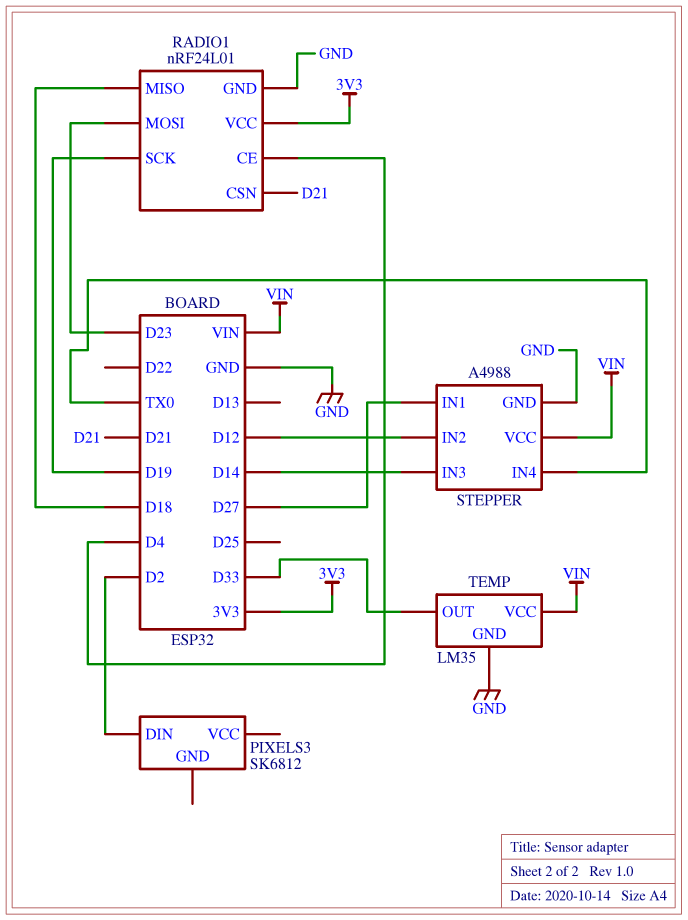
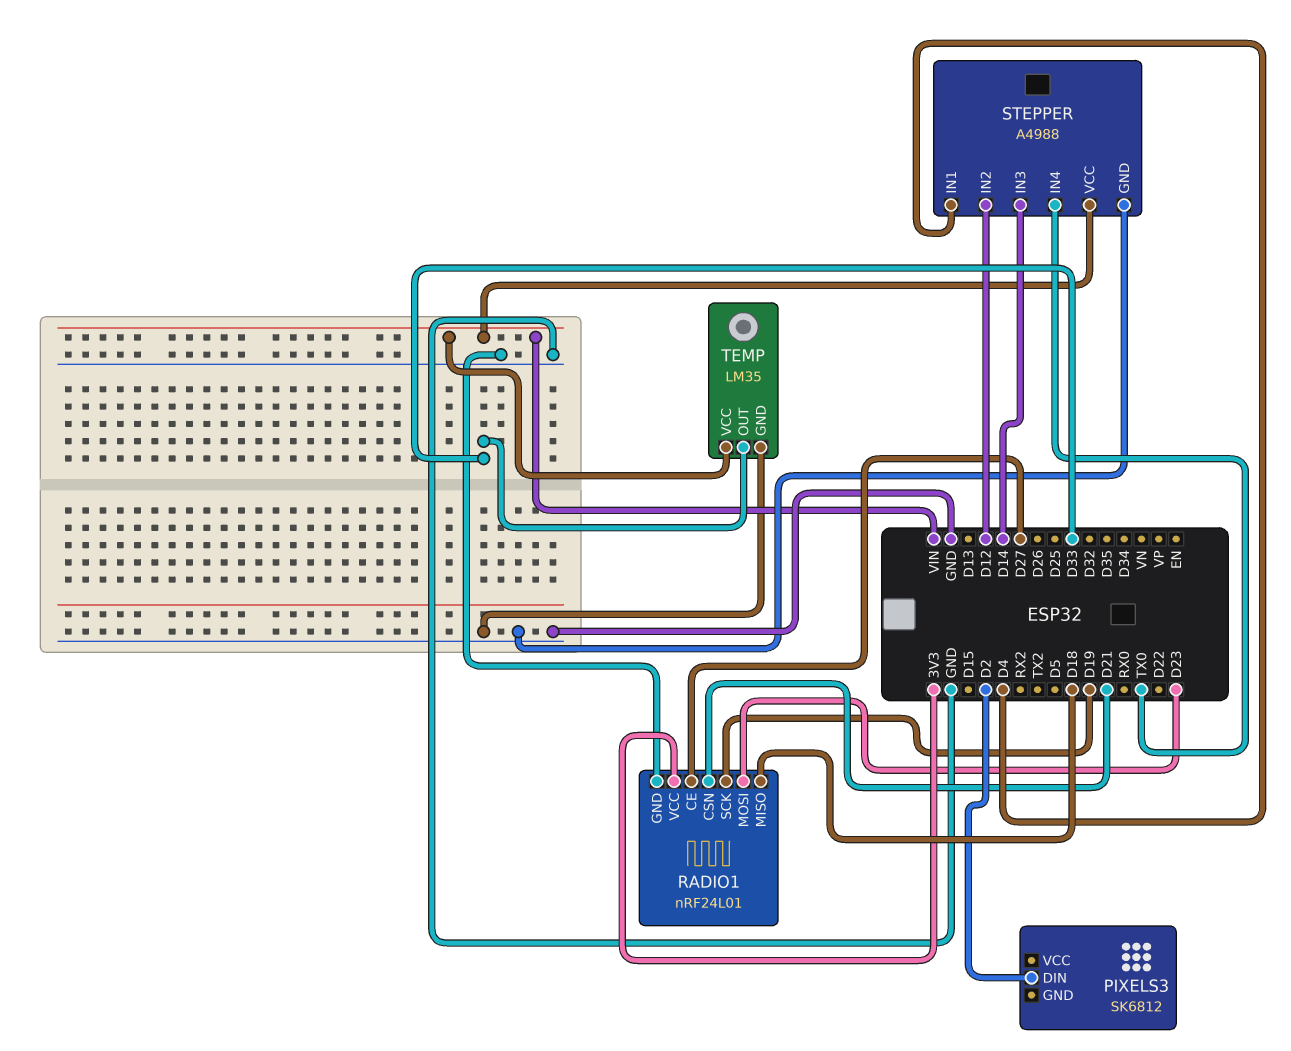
RADIO1 pin CE: D4 -> D27
STEPPER pin IN1: D27 -> D4

